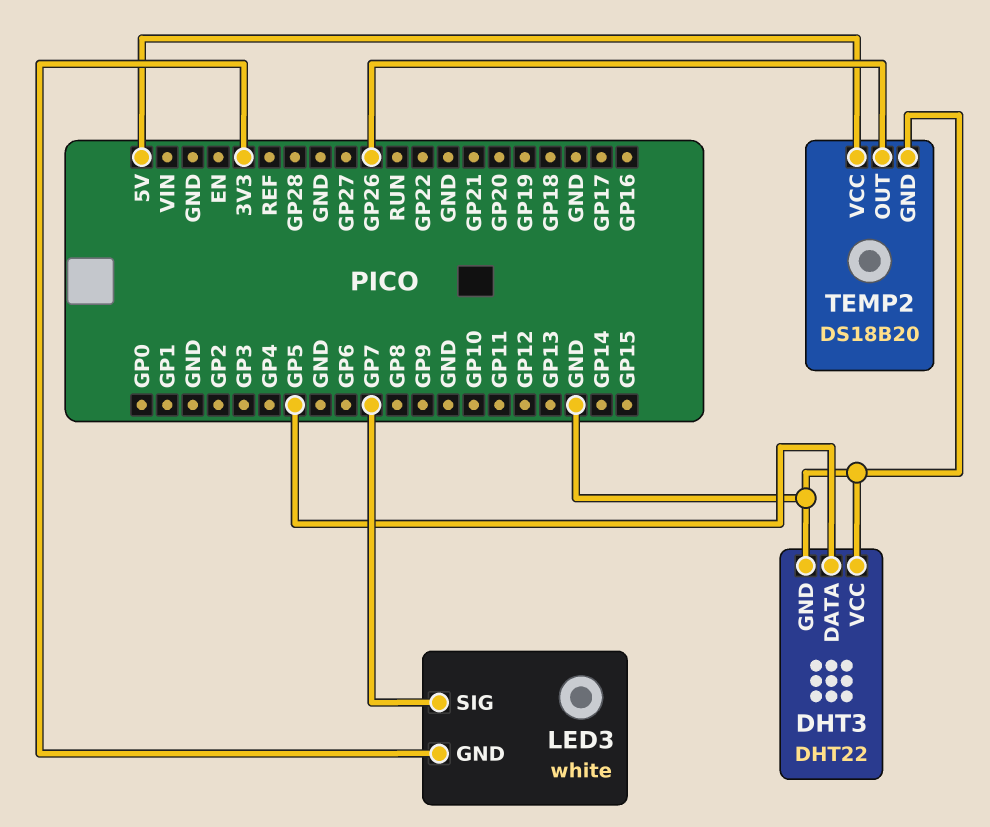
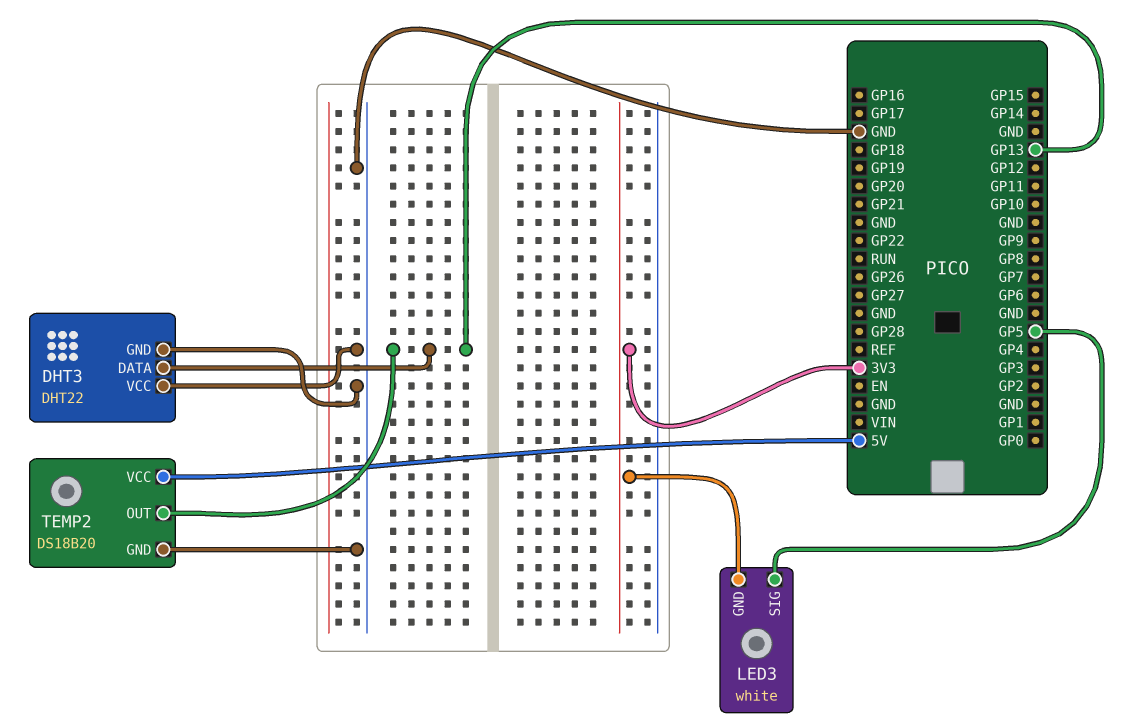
DHT3 pin DATA: GP5 -> GP13
LED3 pin SIG: GP7 -> GP5
TEMP2 pin OUT: GP26 -> GP13

